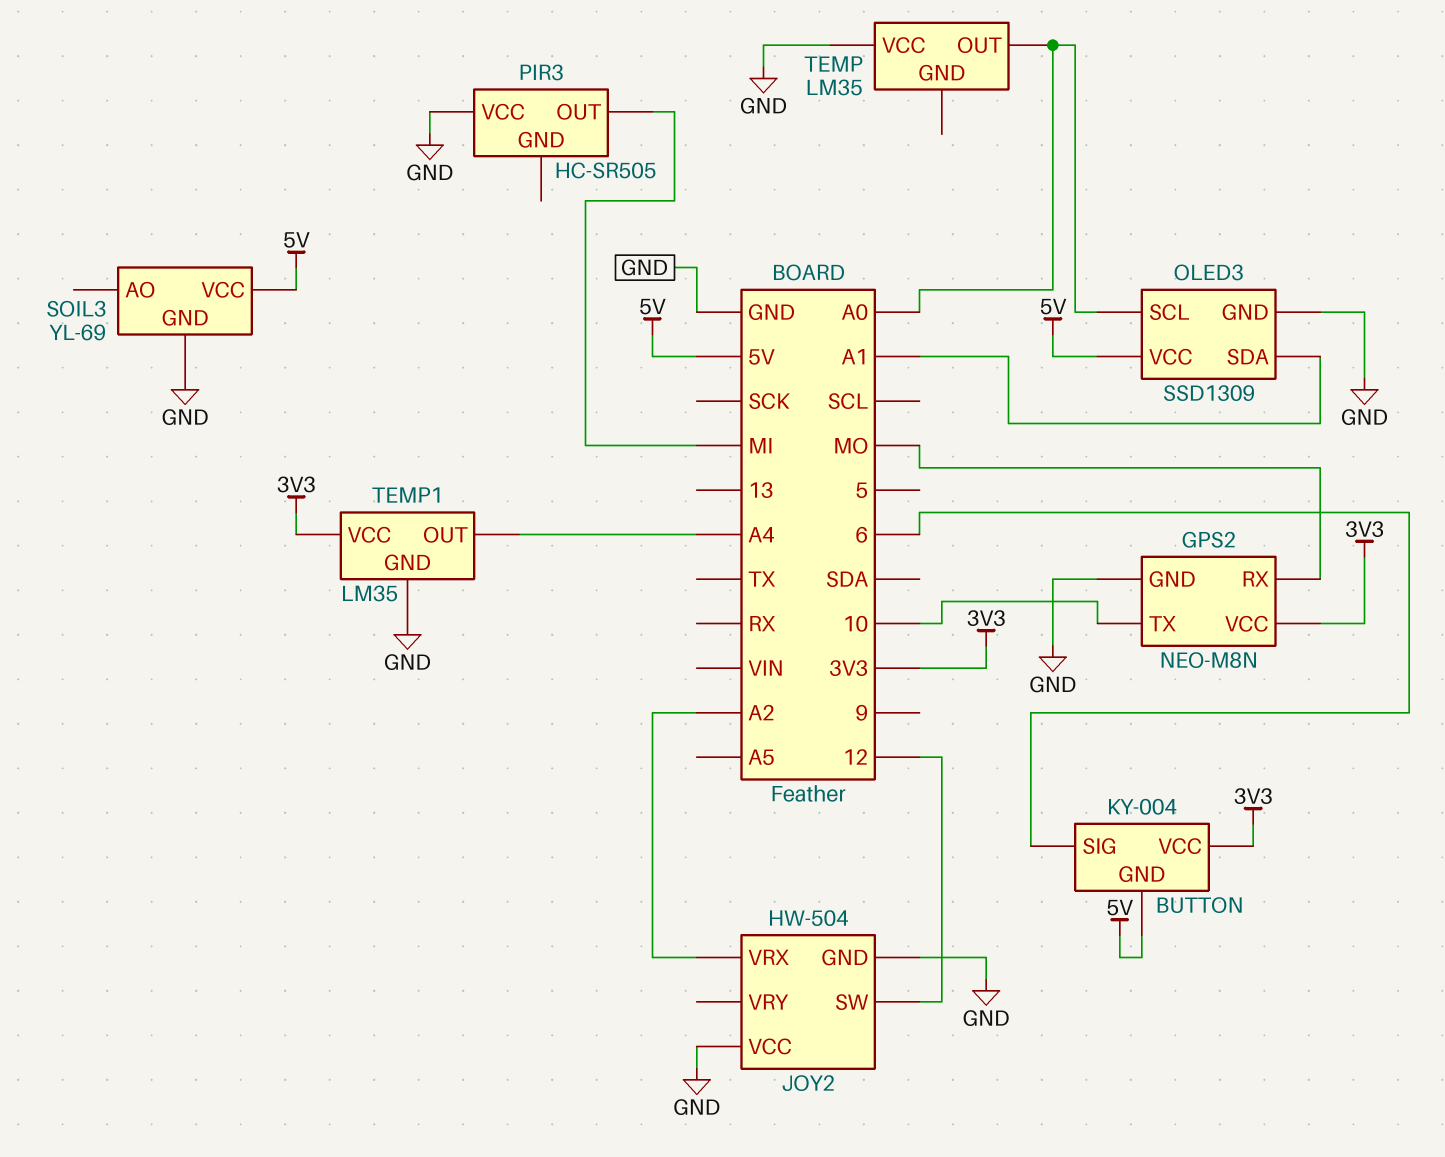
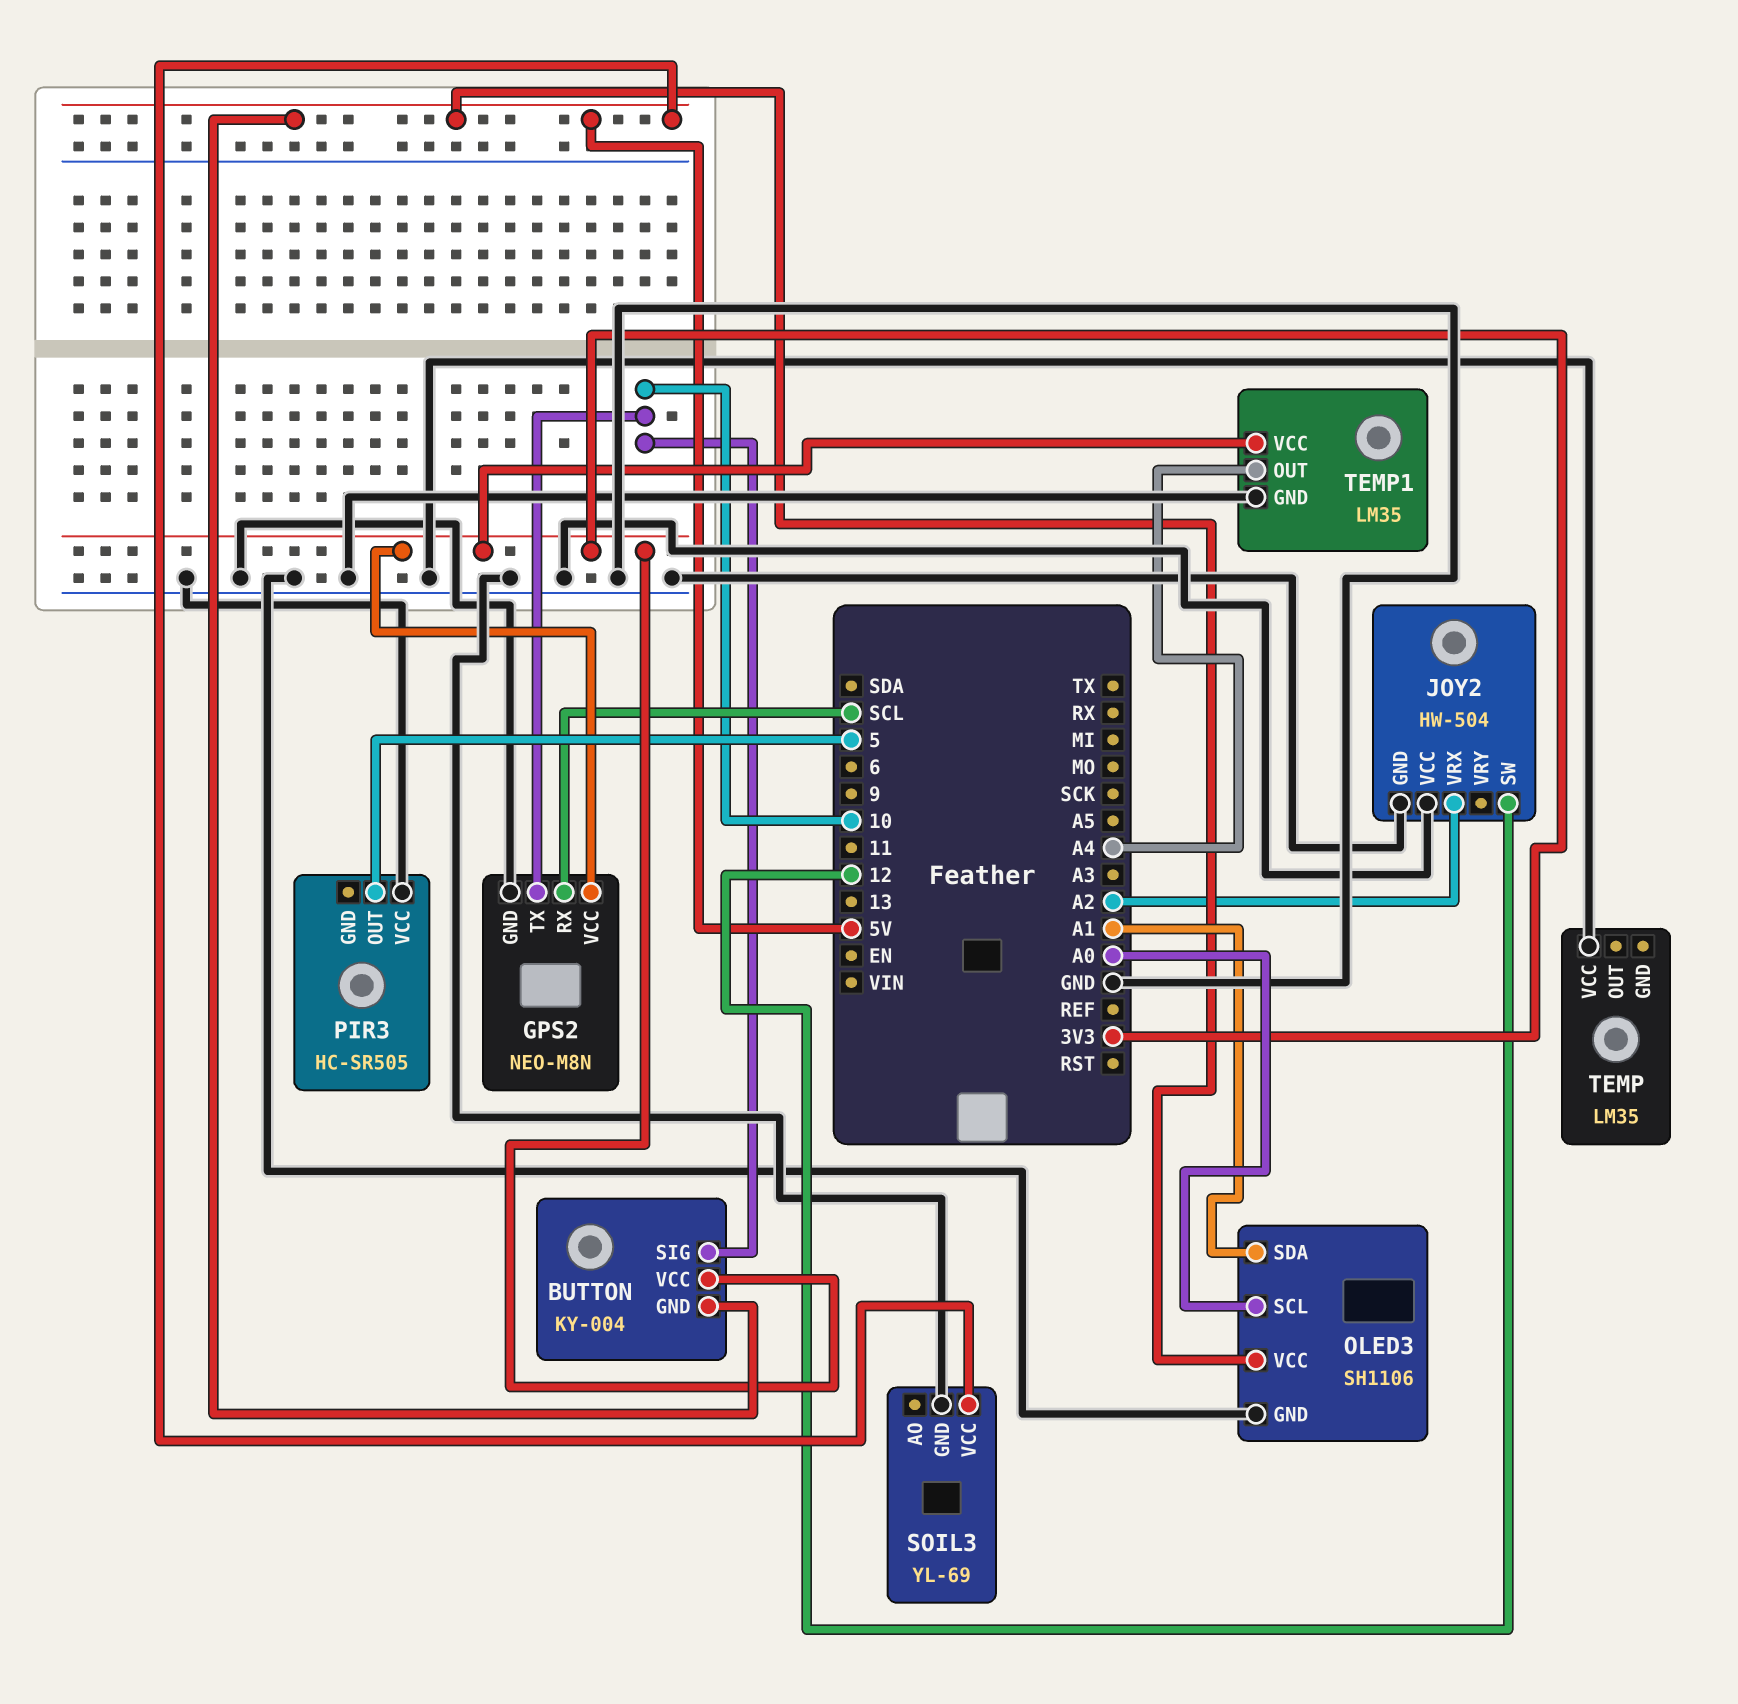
BUTTON pin SIG: 6 -> 10
GPS2 pin RX: MO -> SCL
OLED3: SSD1309 -> SH1106
PIR3 pin OUT: MI -> 5
TEMP pin OUT: A0 -> none

